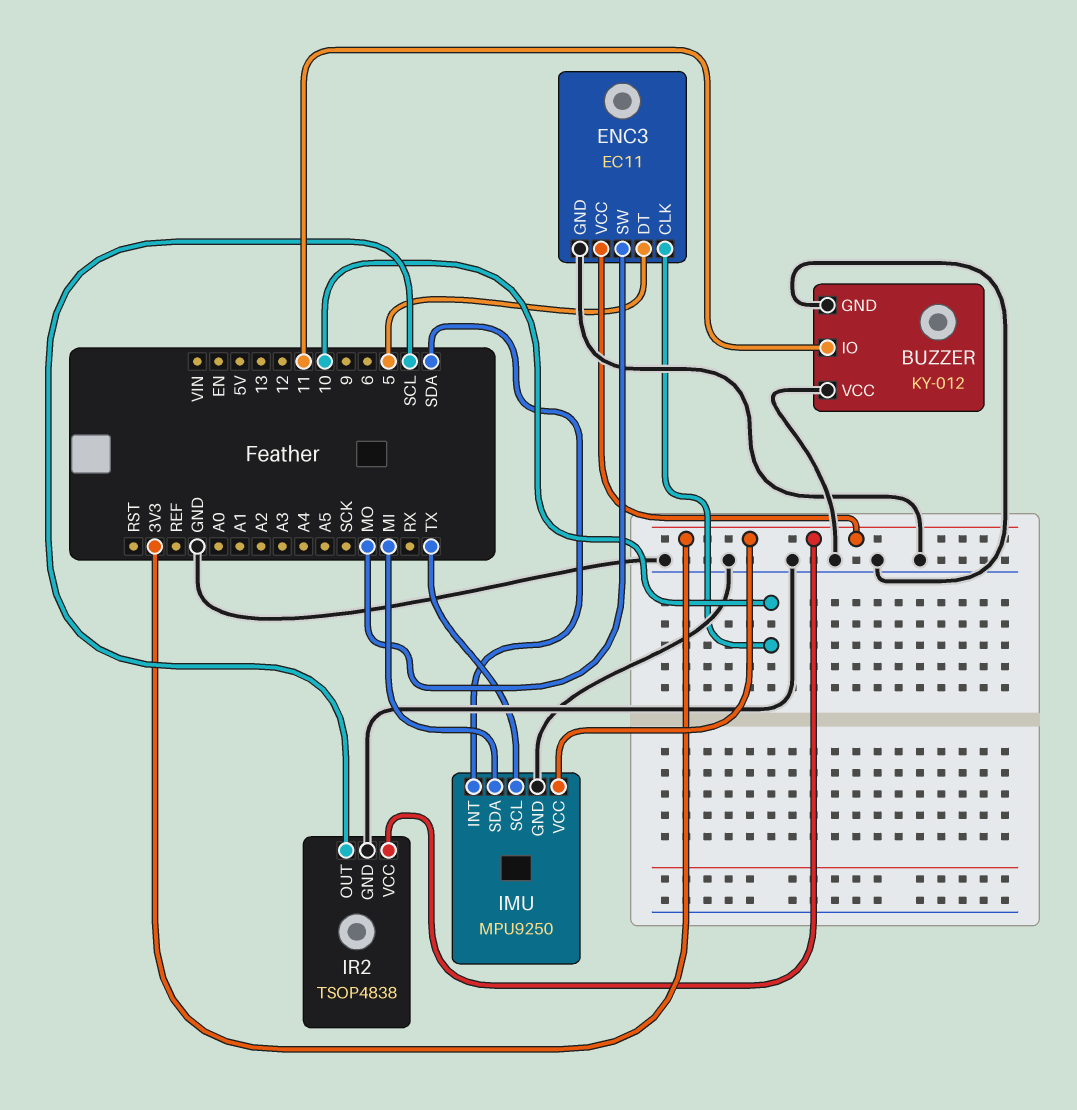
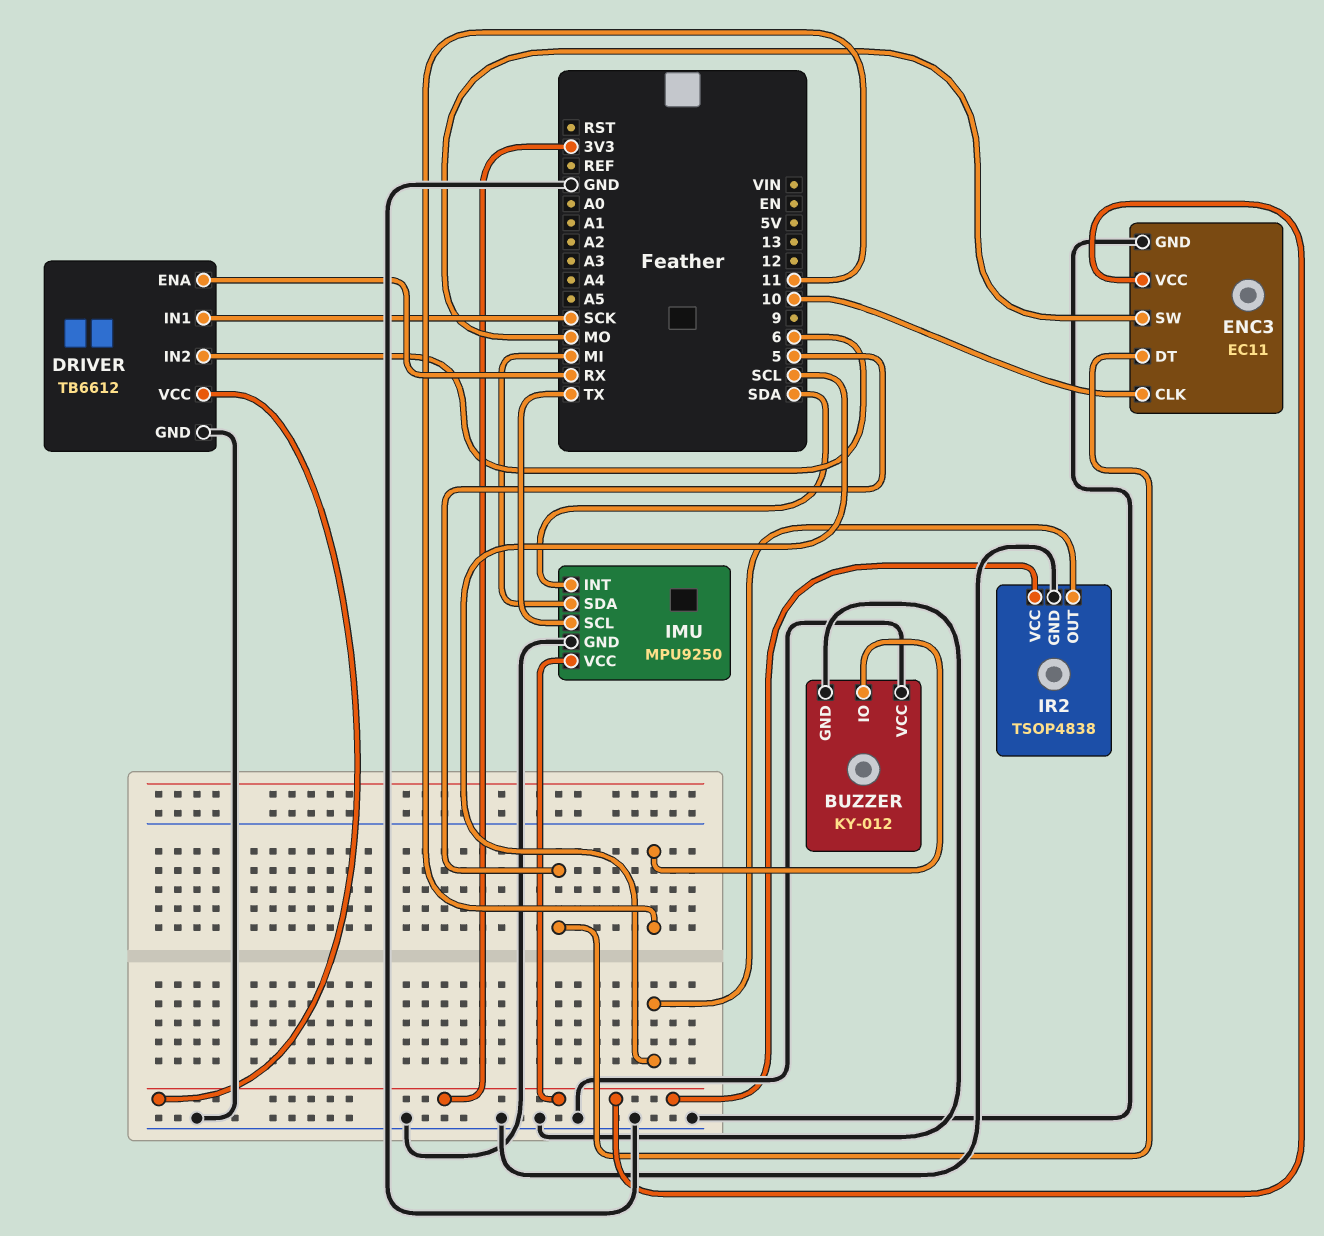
DRIVER: none -> TB6612
DRIVER pin ENA: none -> RX
DRIVER pin GND: none -> GND
DRIVER pin IN1: none -> SCK
DRIVER pin IN2: none -> 6
DRIVER pin VCC: none -> 3V3

